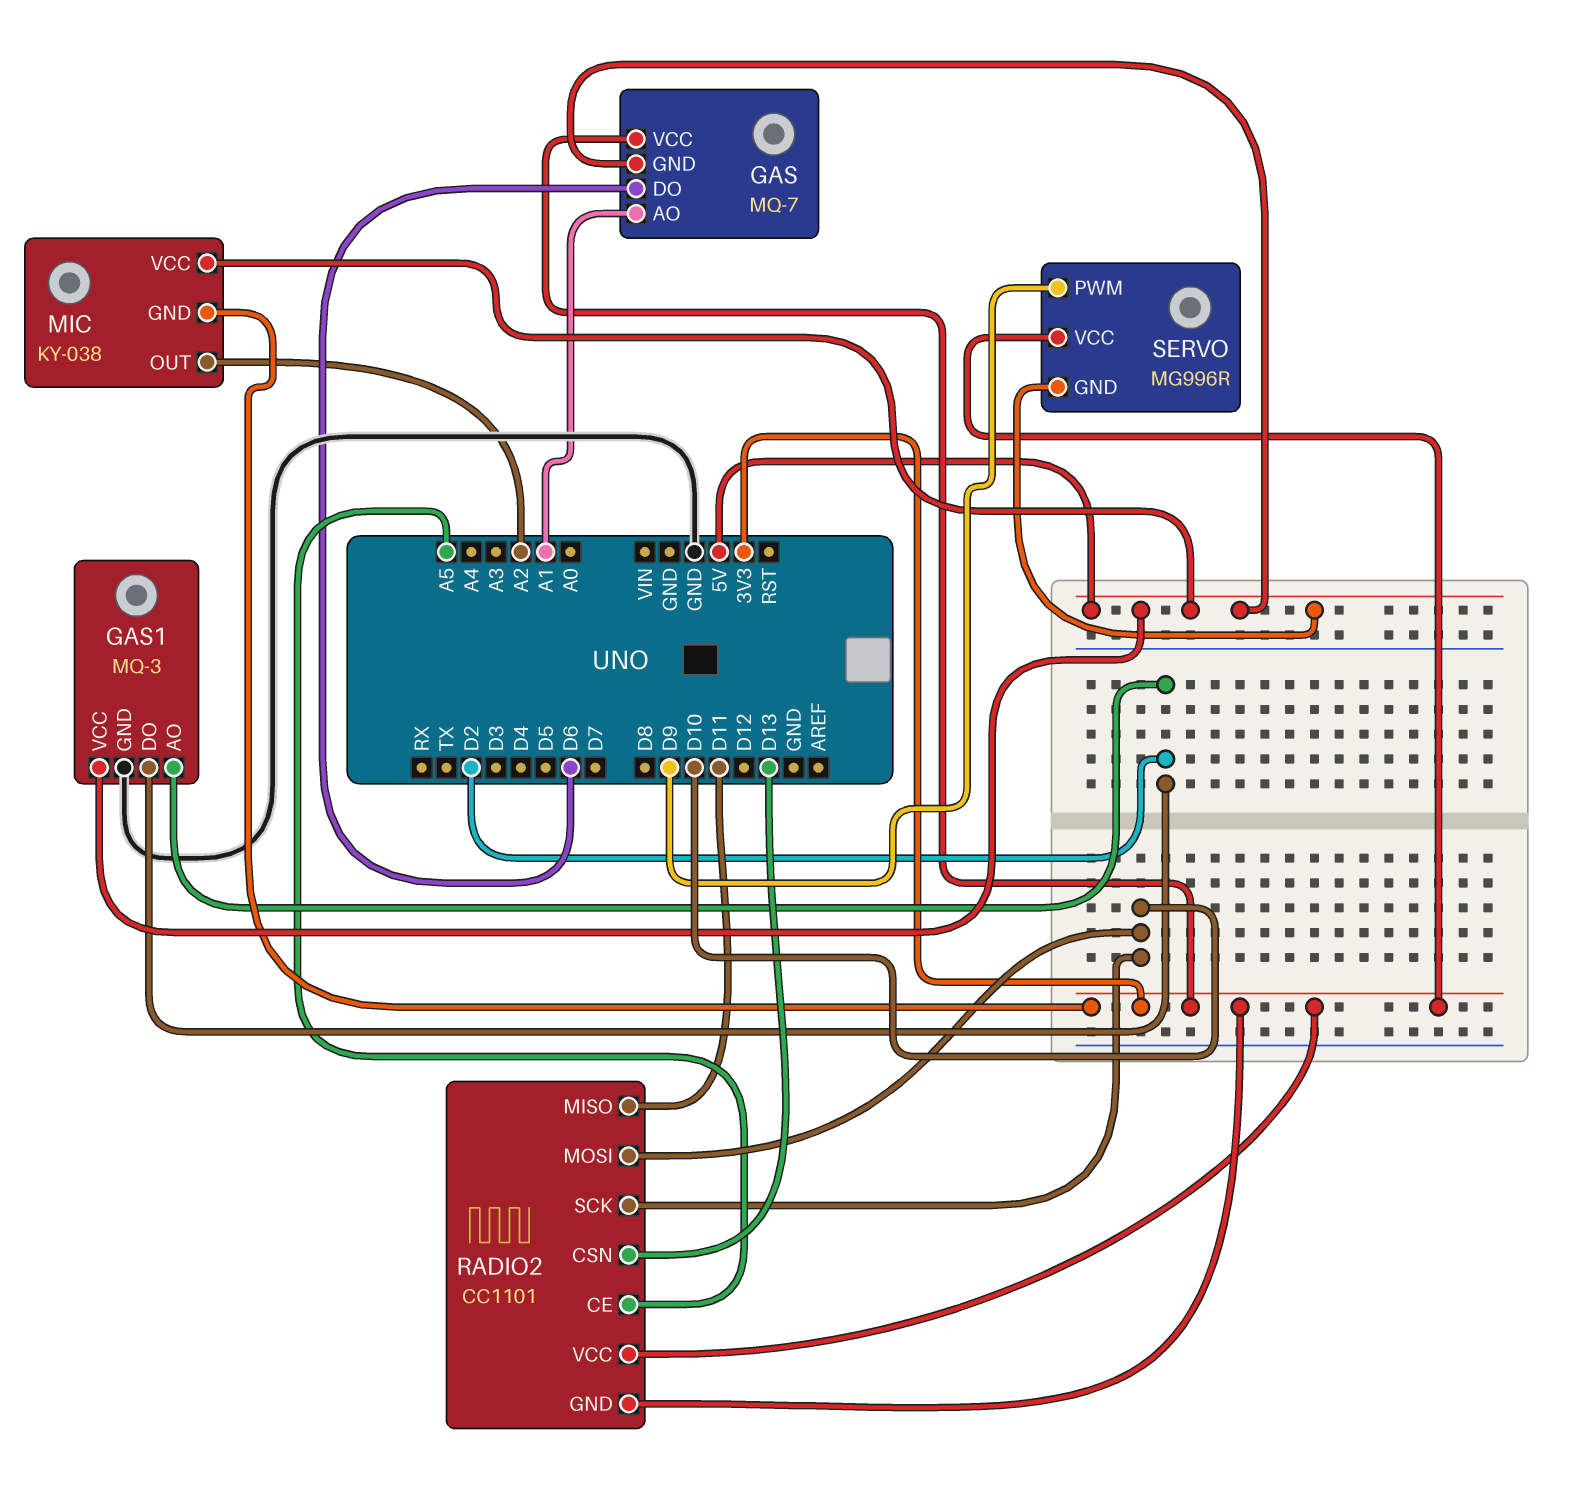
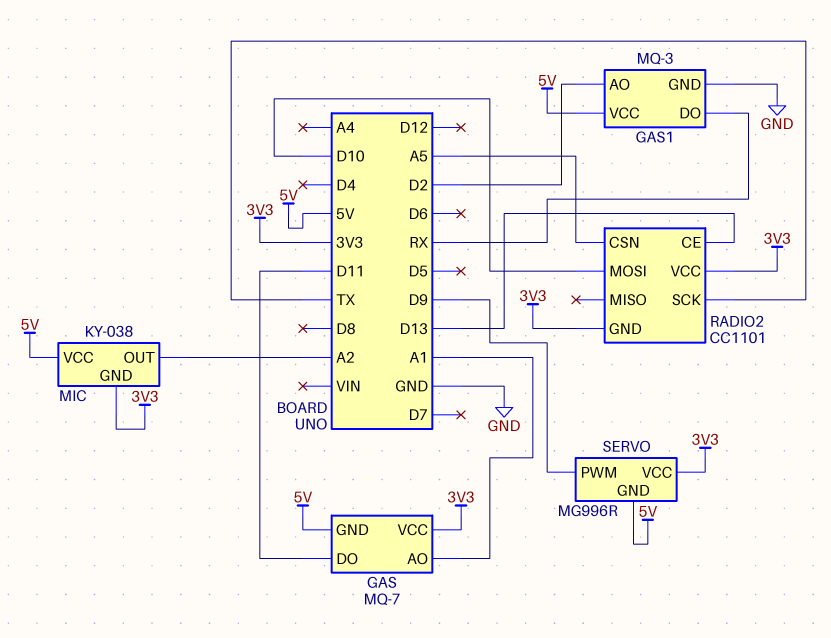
GAS pin DO: D6 -> D11
GAS1 pin DO: D2 -> RX
RADIO2 pin CE: A5 -> D13
RADIO2 pin CSN: D13 -> A5
RADIO2 pin MISO: D11 -> none
RADIO2 pin SCK: D10 -> TX

